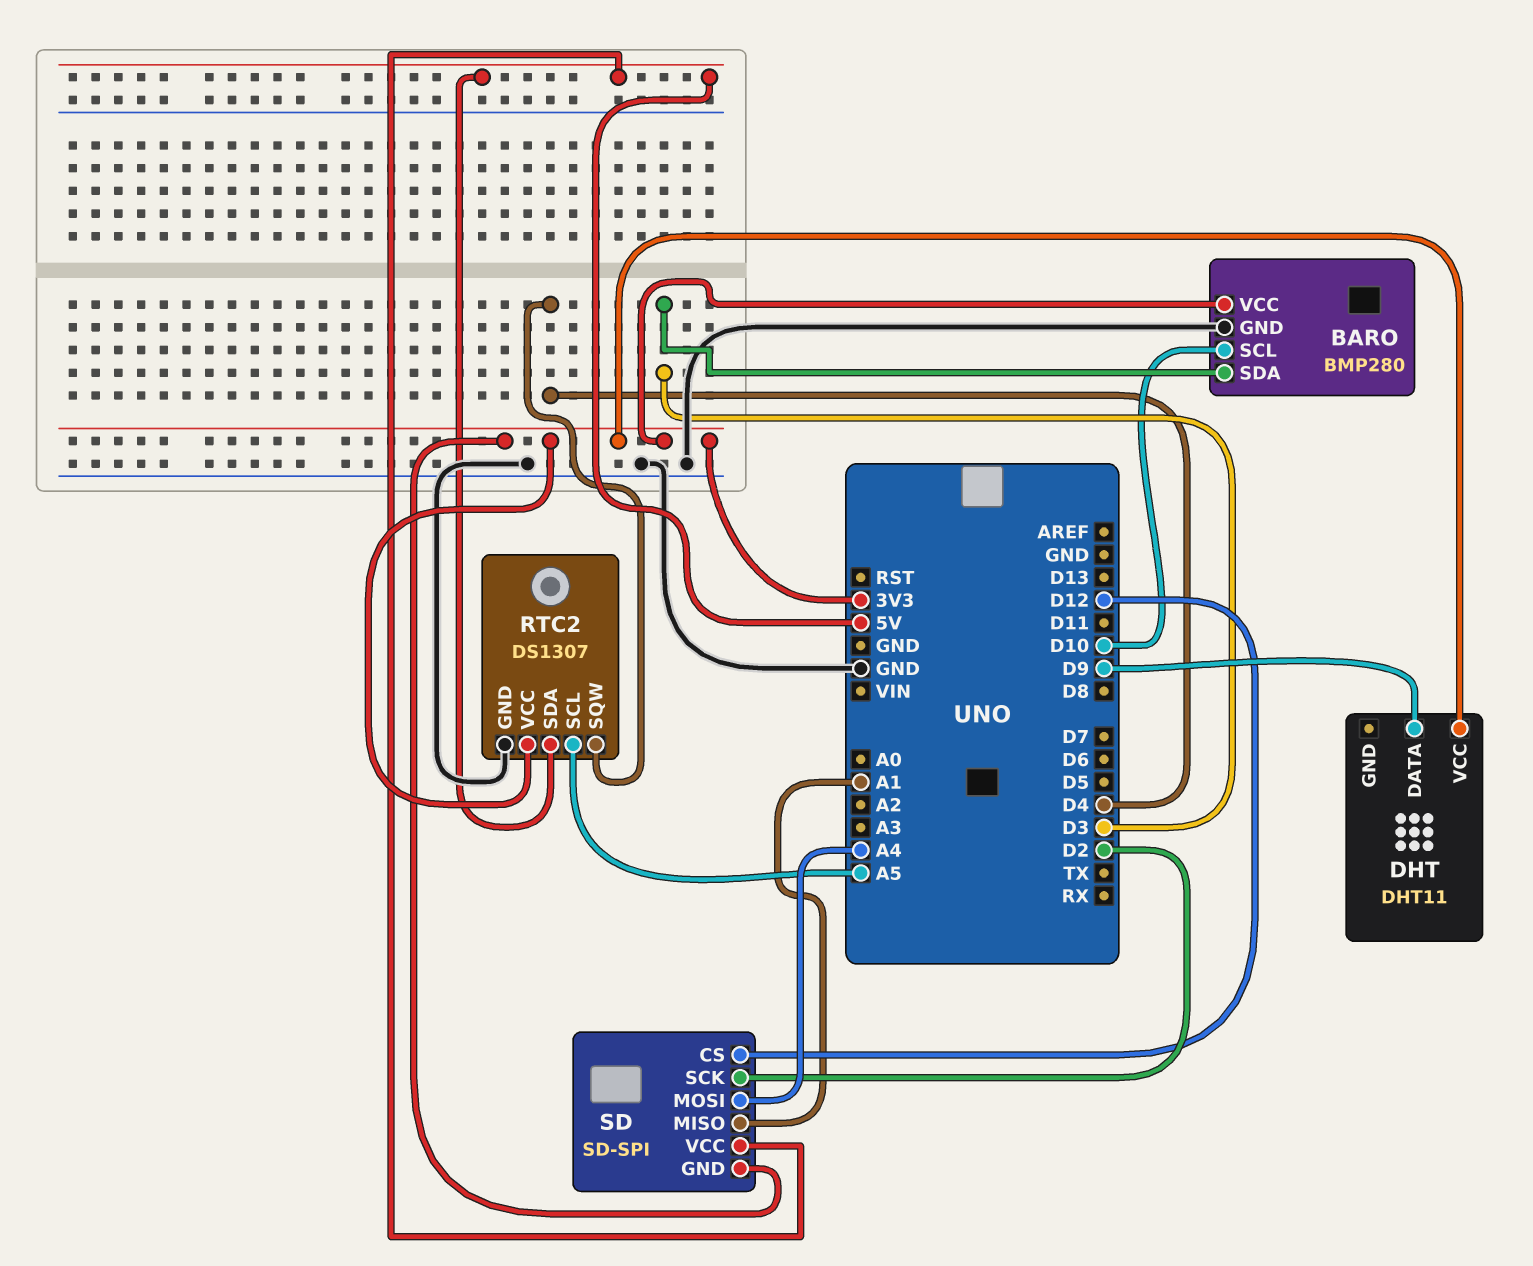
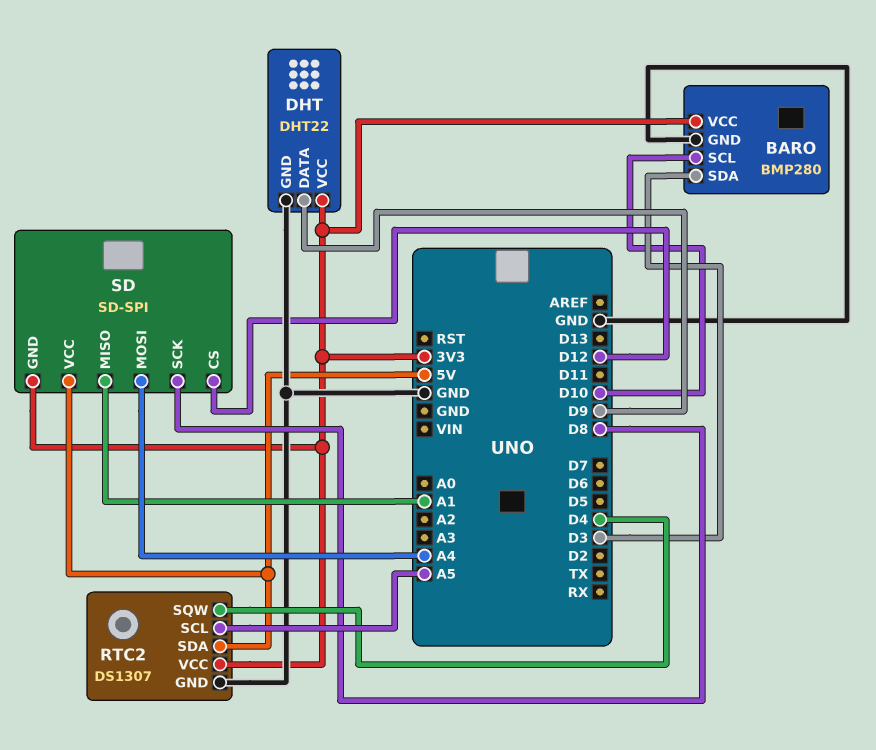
DHT: DHT11 -> DHT22
DHT pin GND: none -> GND
SD pin SCK: D2 -> D8

